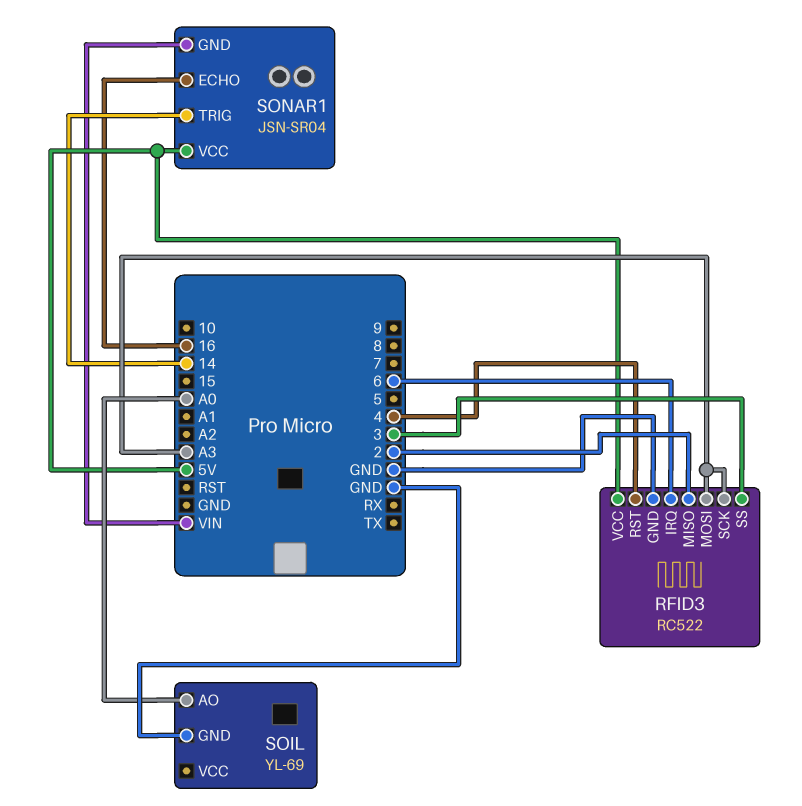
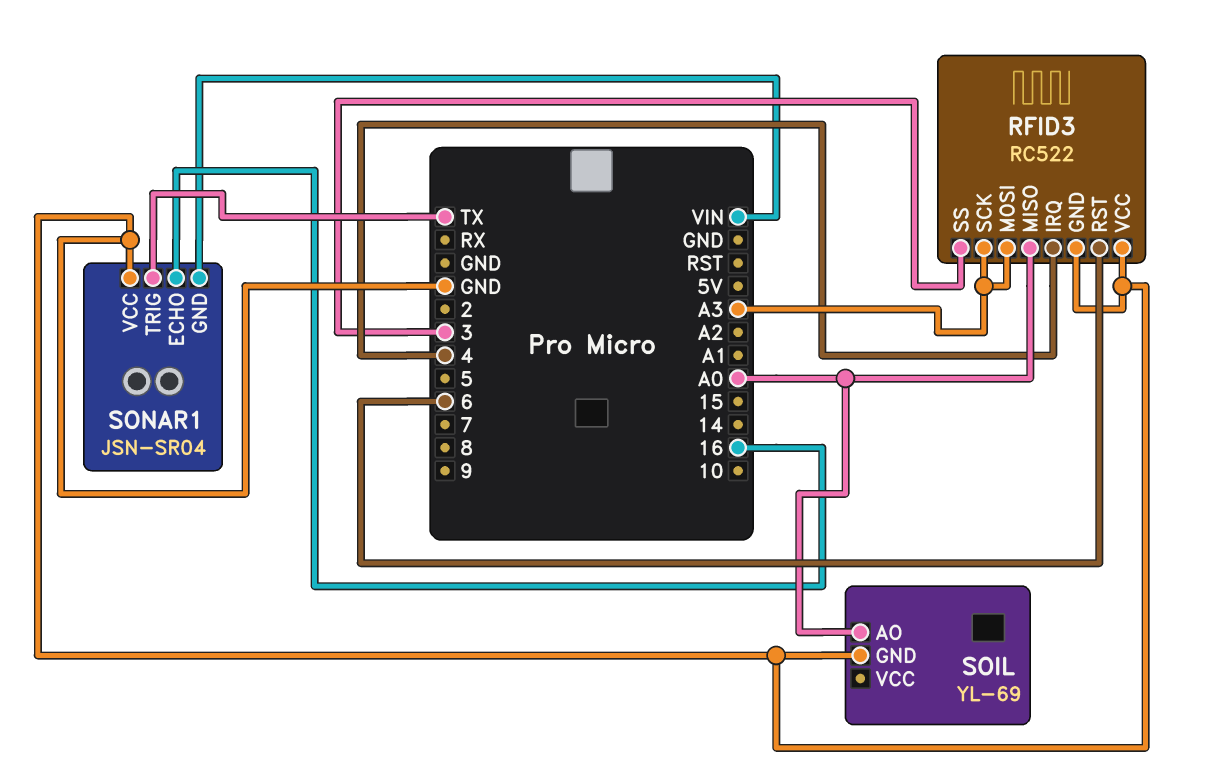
RFID3 pin IRQ: 6 -> 4
RFID3 pin MISO: 2 -> A0
RFID3 pin RST: 4 -> 6
RFID3 pin VCC: 5V -> GND
SONAR1 pin TRIG: 14 -> TX
SONAR1 pin VCC: 5V -> GND

